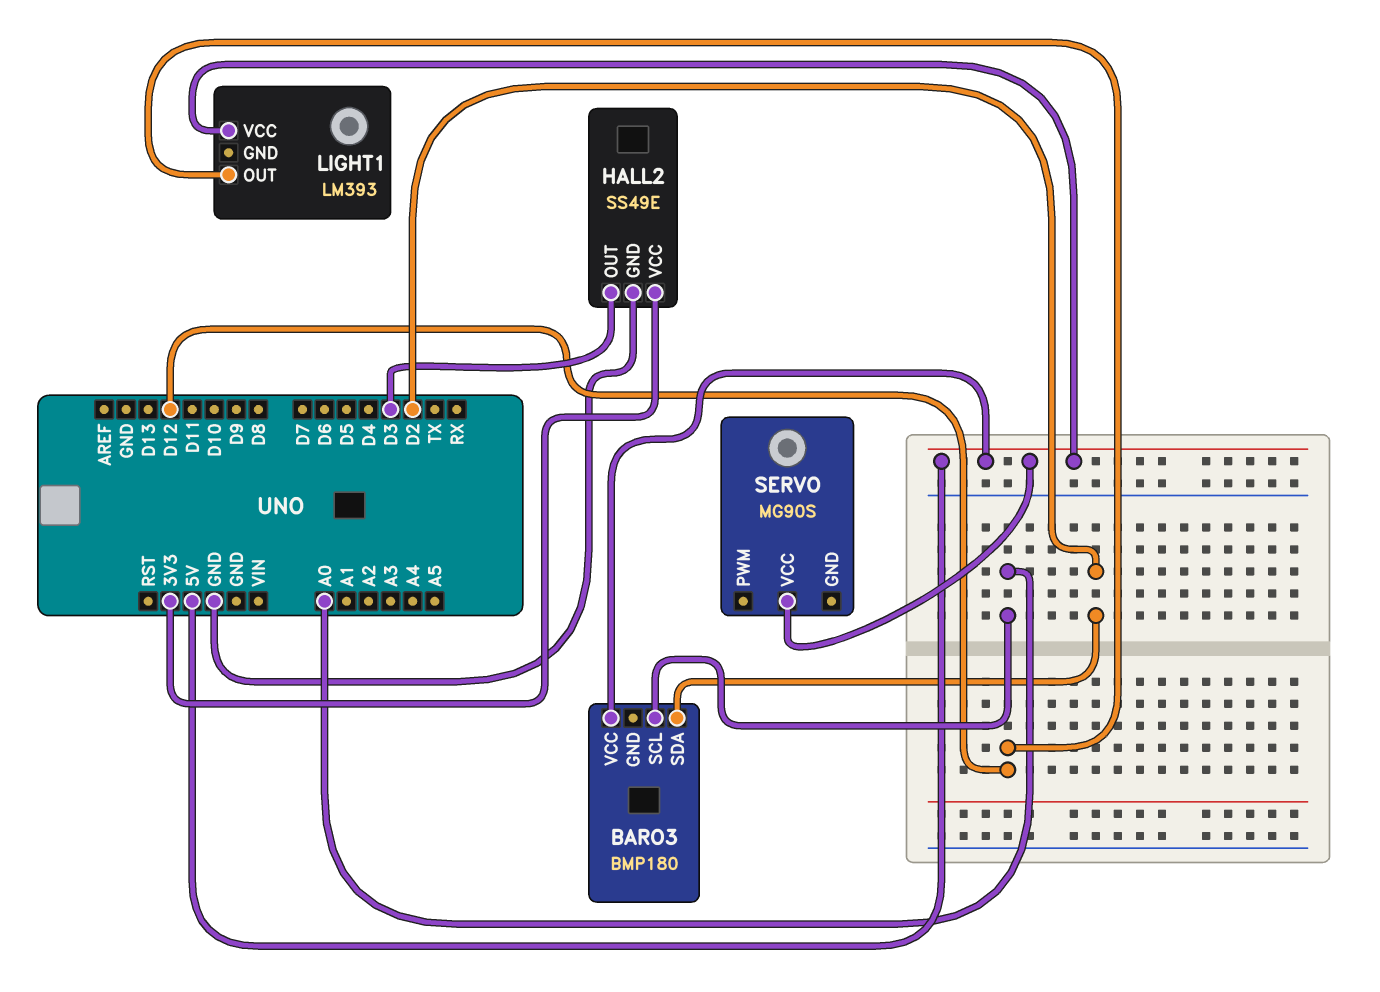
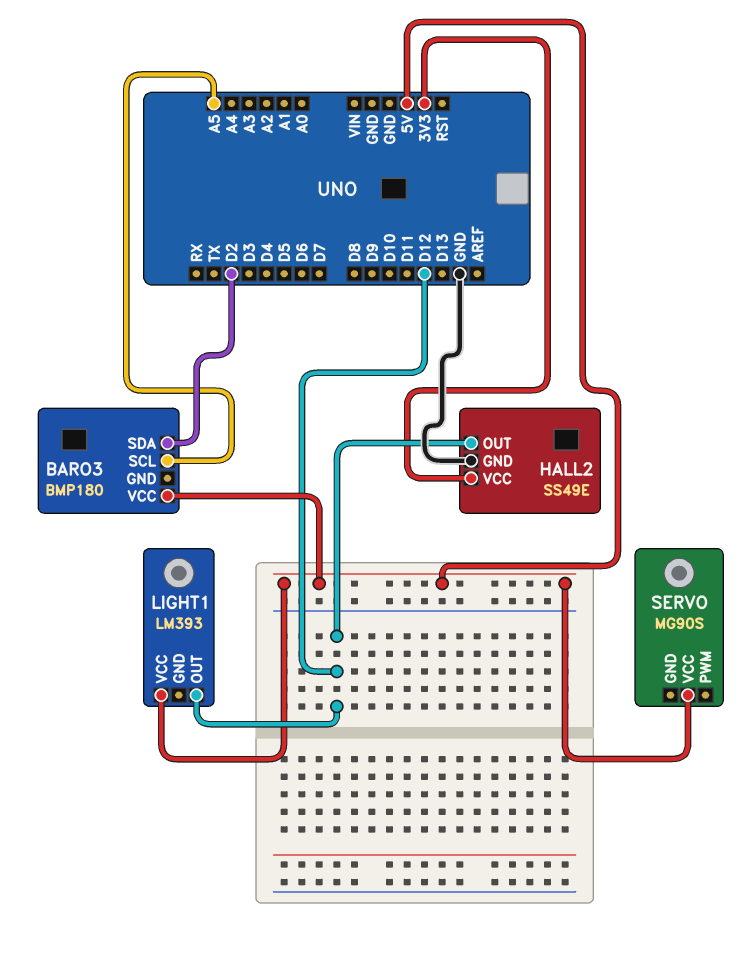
BARO3 pin SCL: A0 -> A5
HALL2 pin OUT: D3 -> D12

